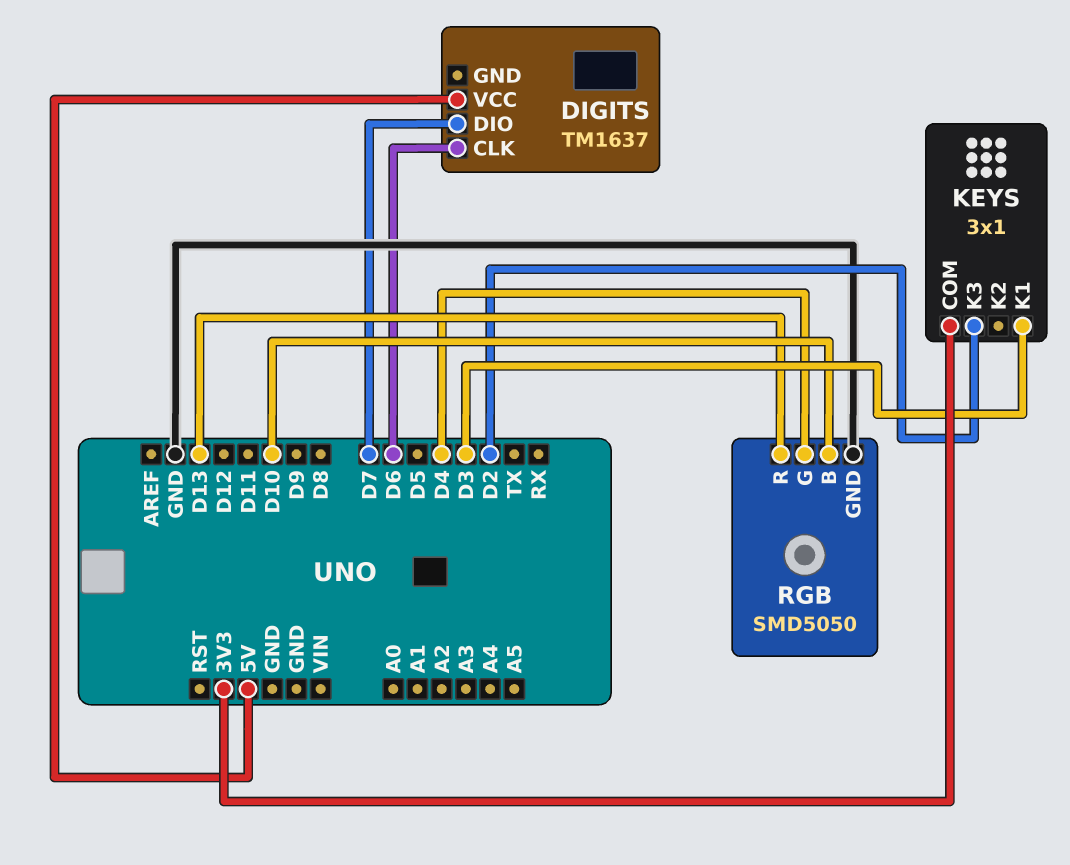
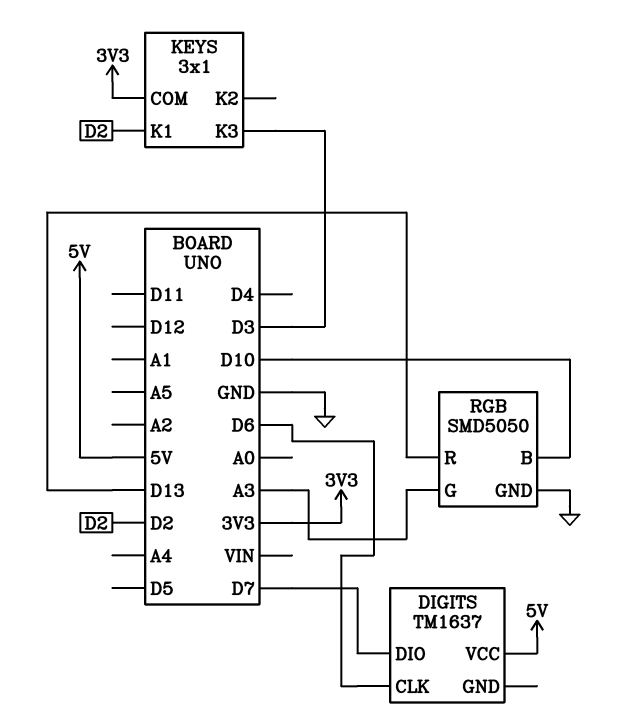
KEYS pin K1: D3 -> D2
KEYS pin K3: D2 -> D3
RGB pin G: D4 -> A3

